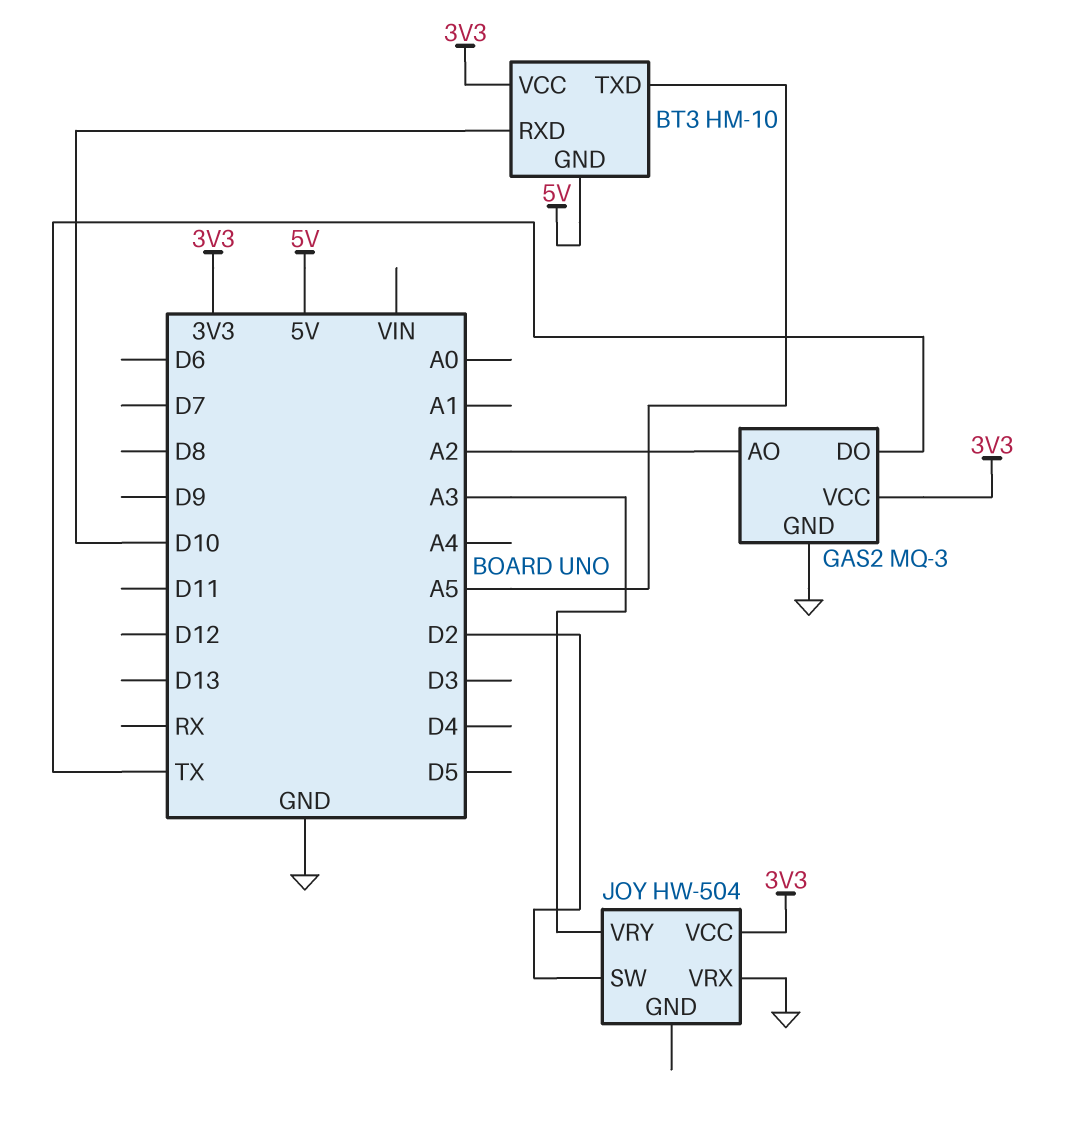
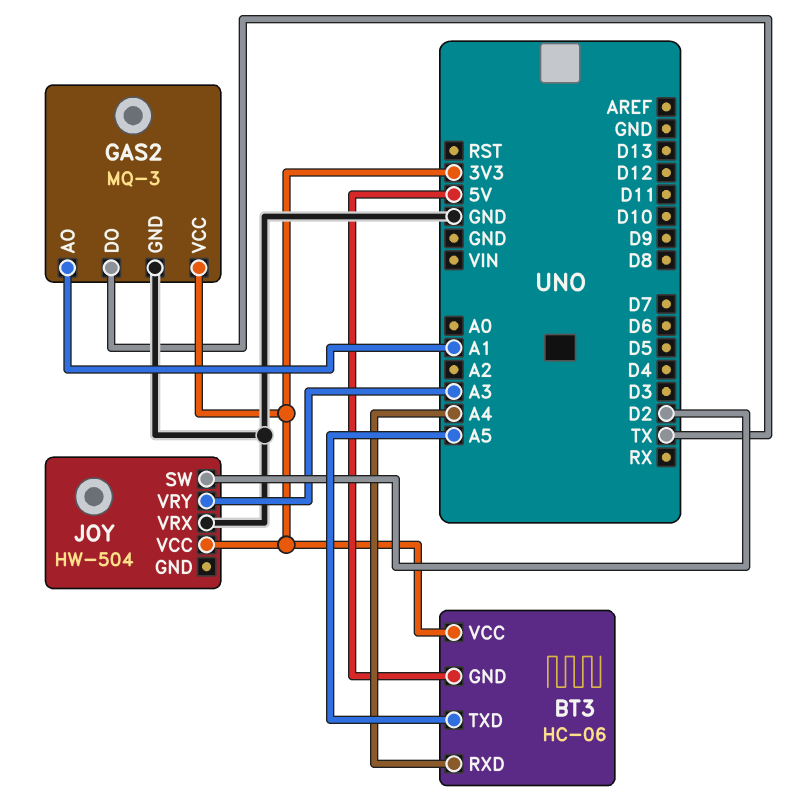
BT3: HM-10 -> HC-06
BT3 pin RXD: D10 -> A4
GAS2 pin AO: A2 -> A1

